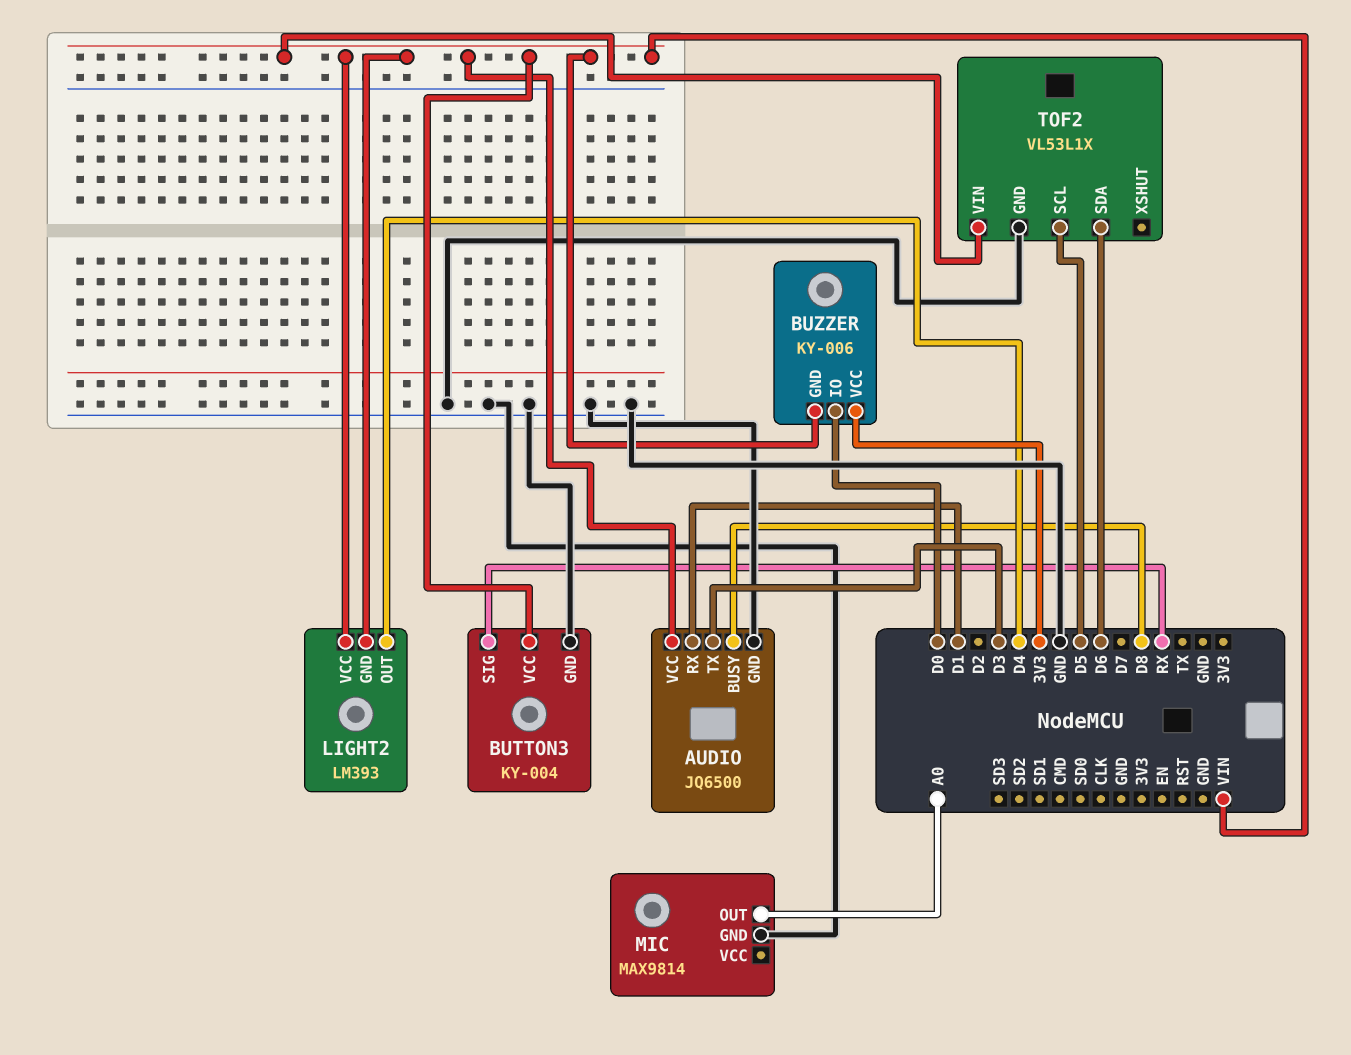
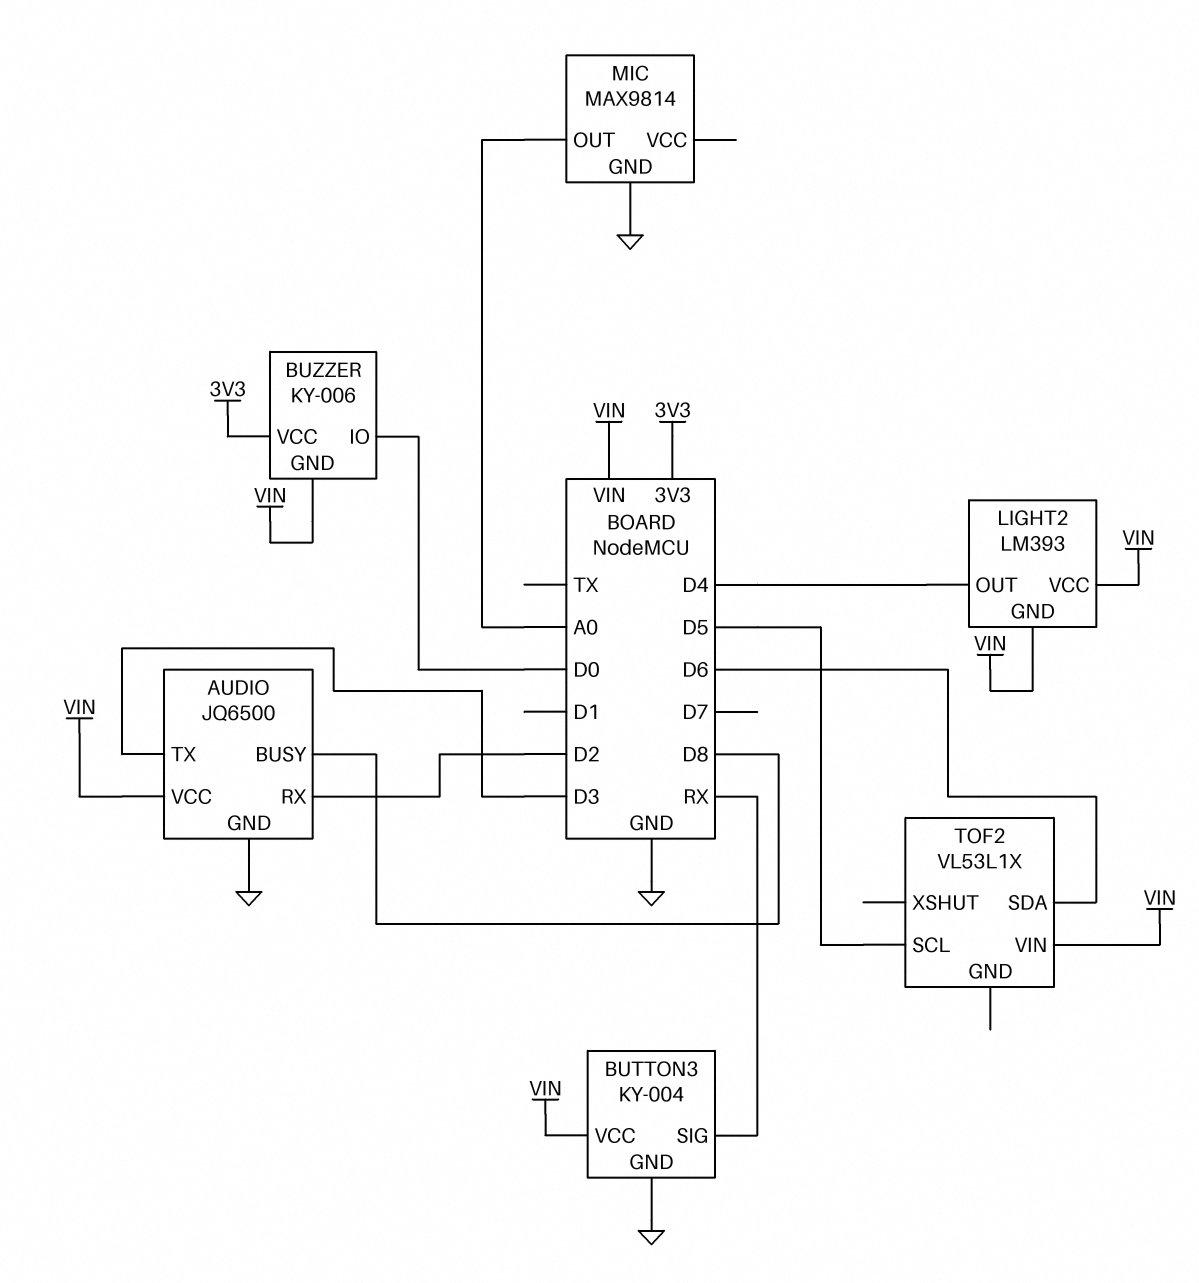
AUDIO pin RX: D1 -> D2
TOF2 pin GND: GND -> none

